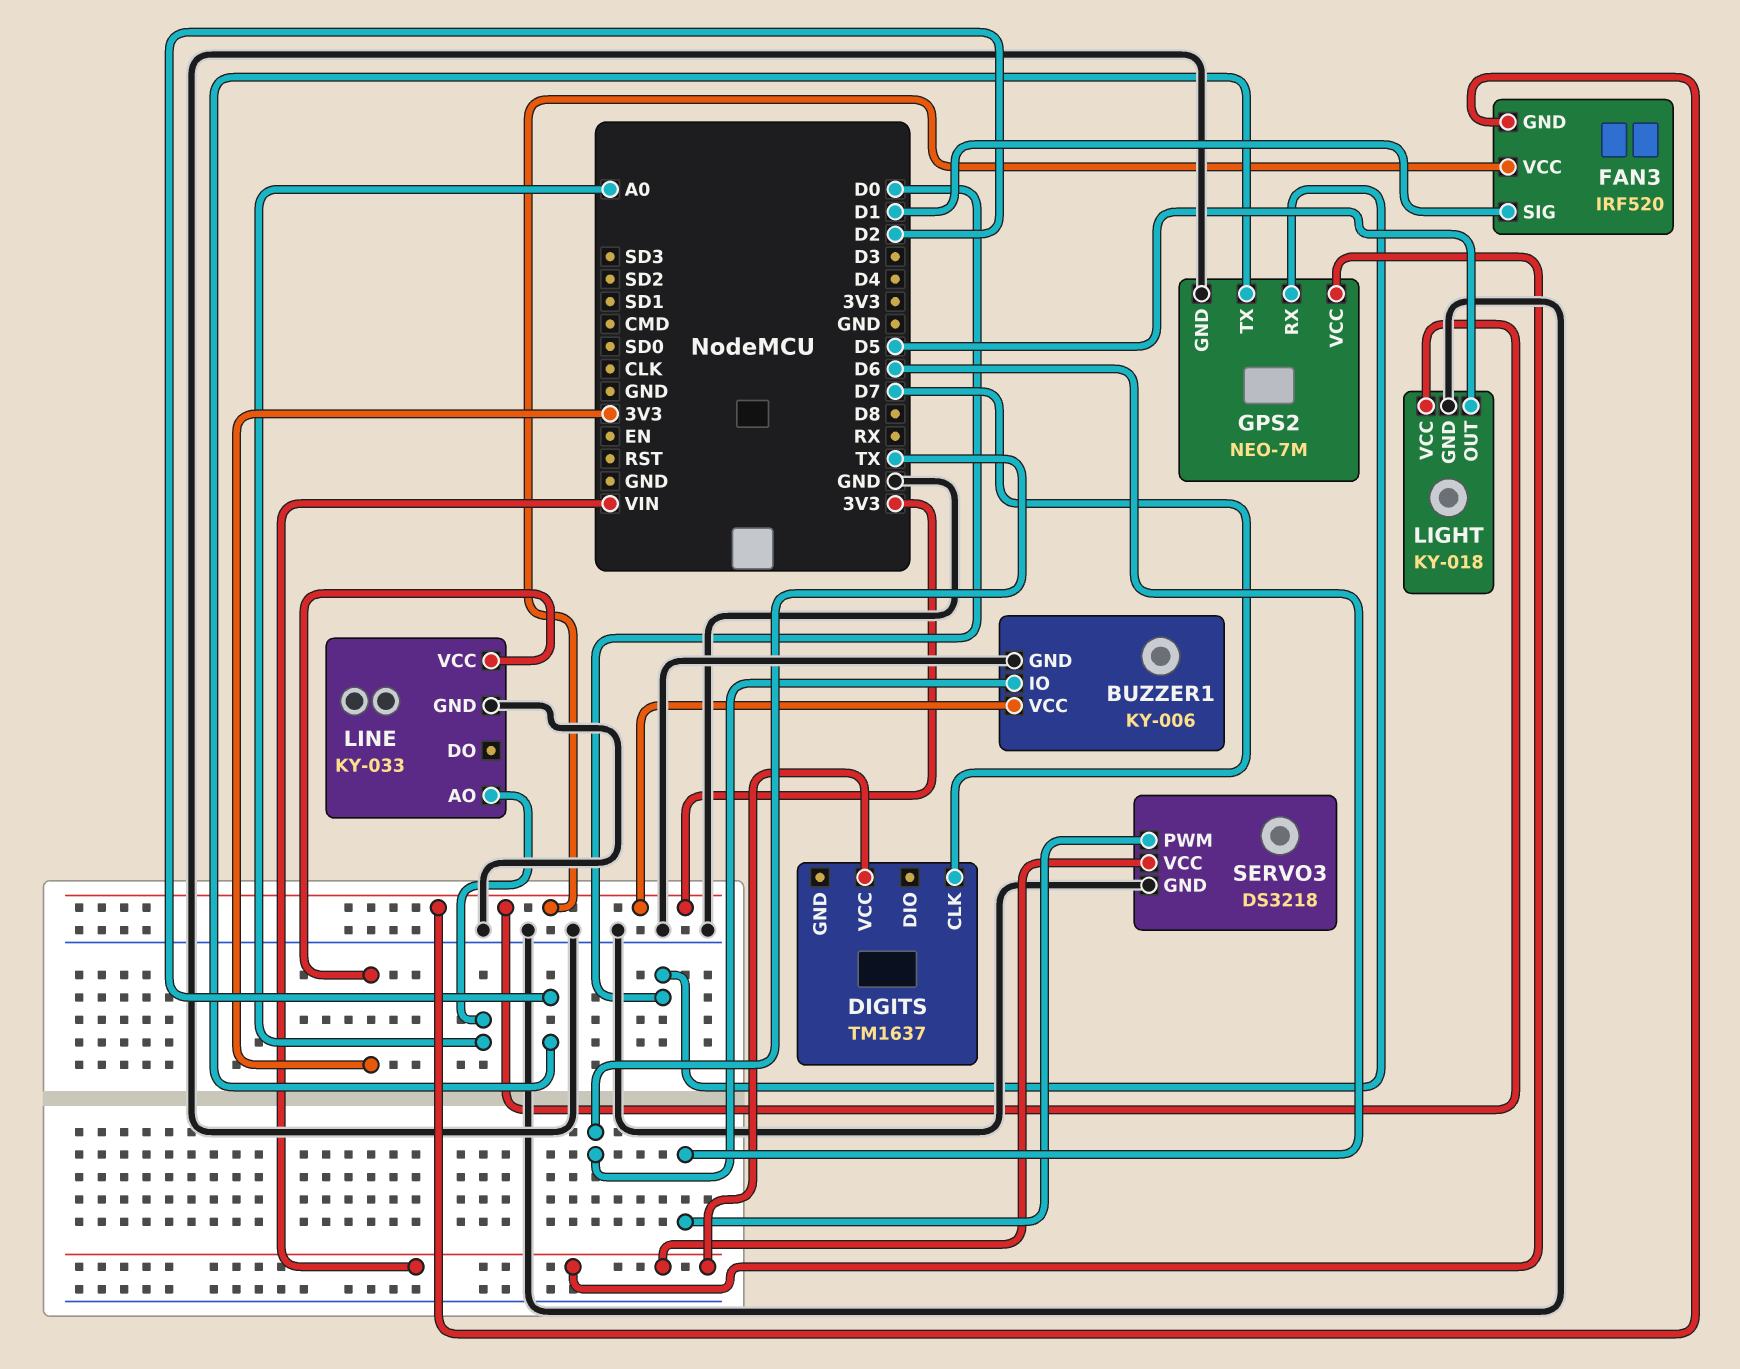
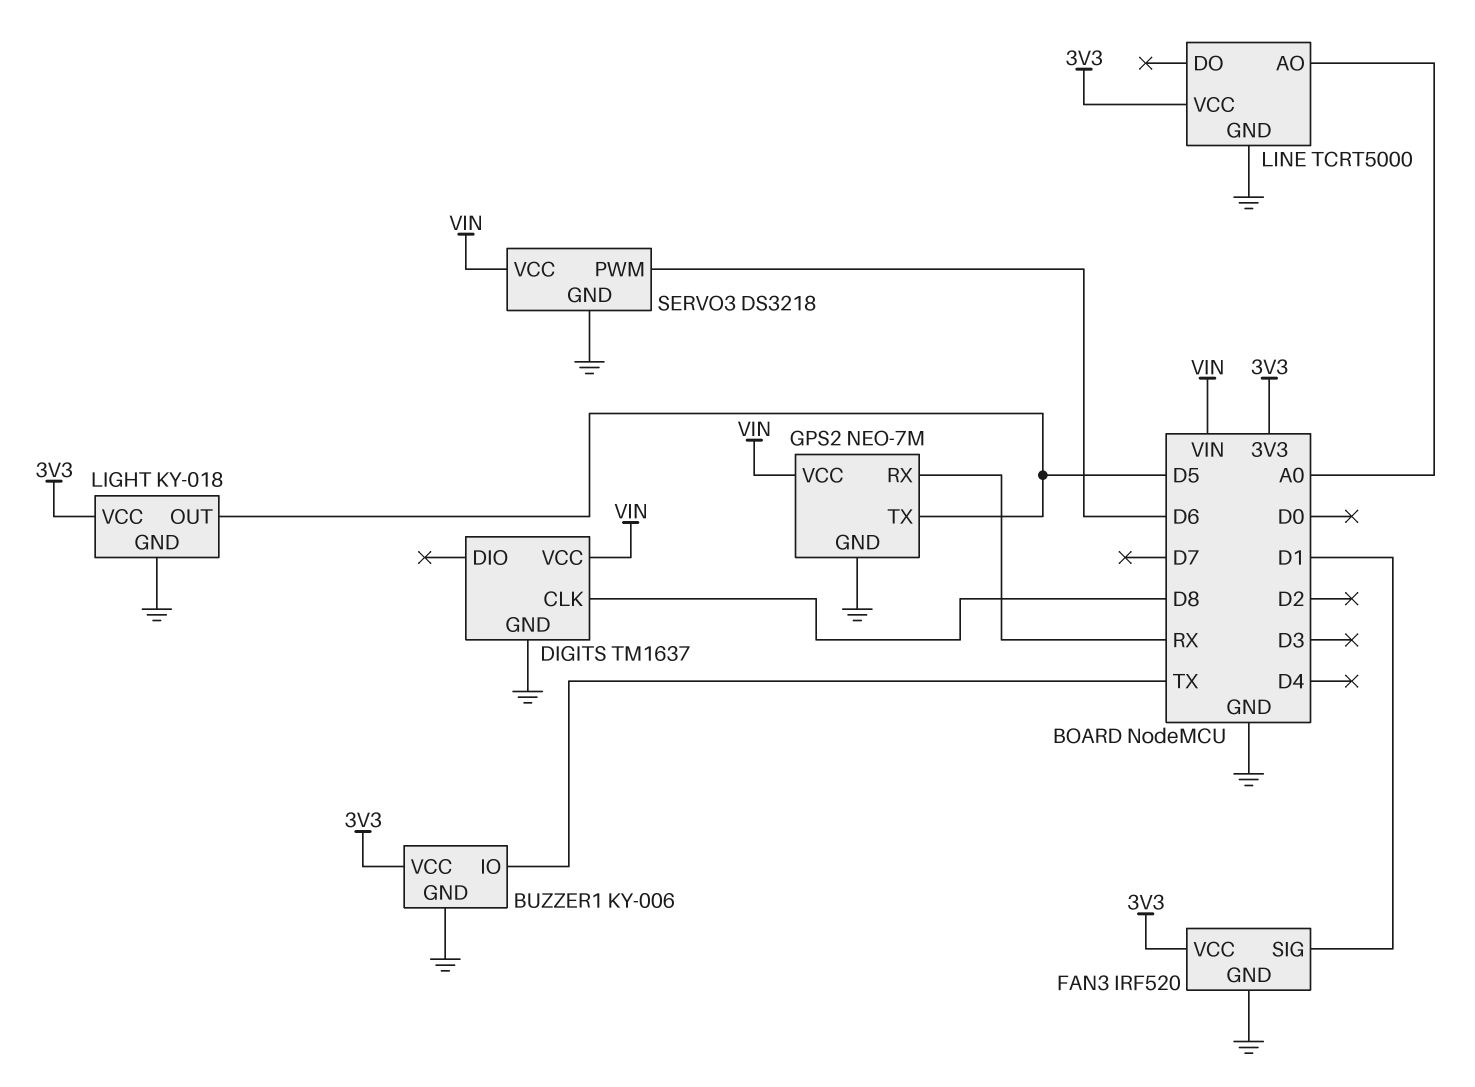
DIGITS pin CLK: D7 -> D8
DIGITS pin GND: none -> GND
FAN3 pin GND: 3V3 -> GND
GPS2 pin RX: D0 -> RX
GPS2 pin TX: D2 -> D5
LINE: KY-033 -> TCRT5000

